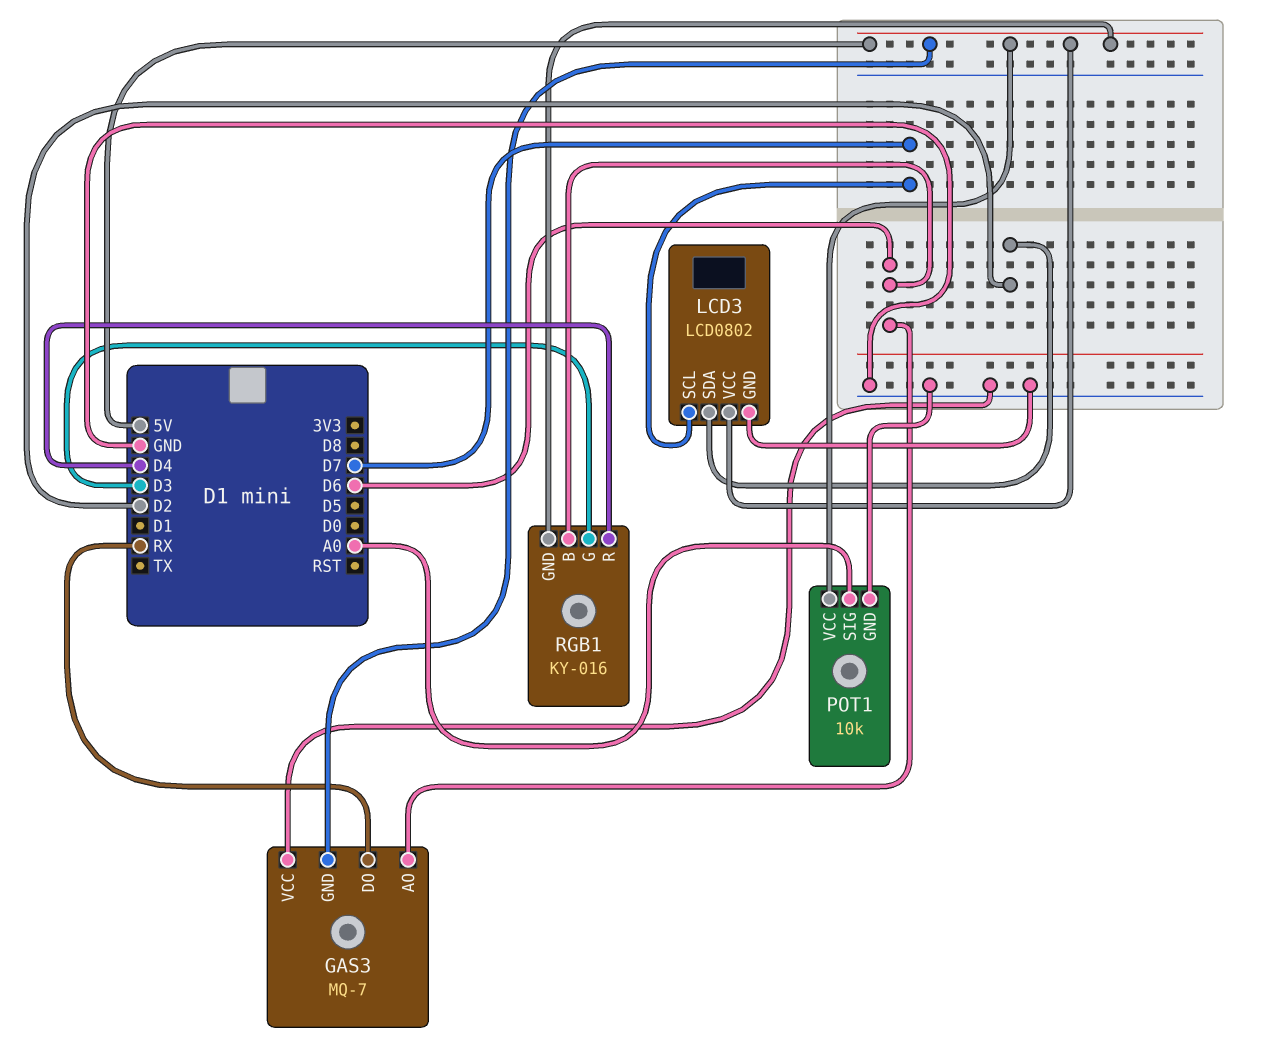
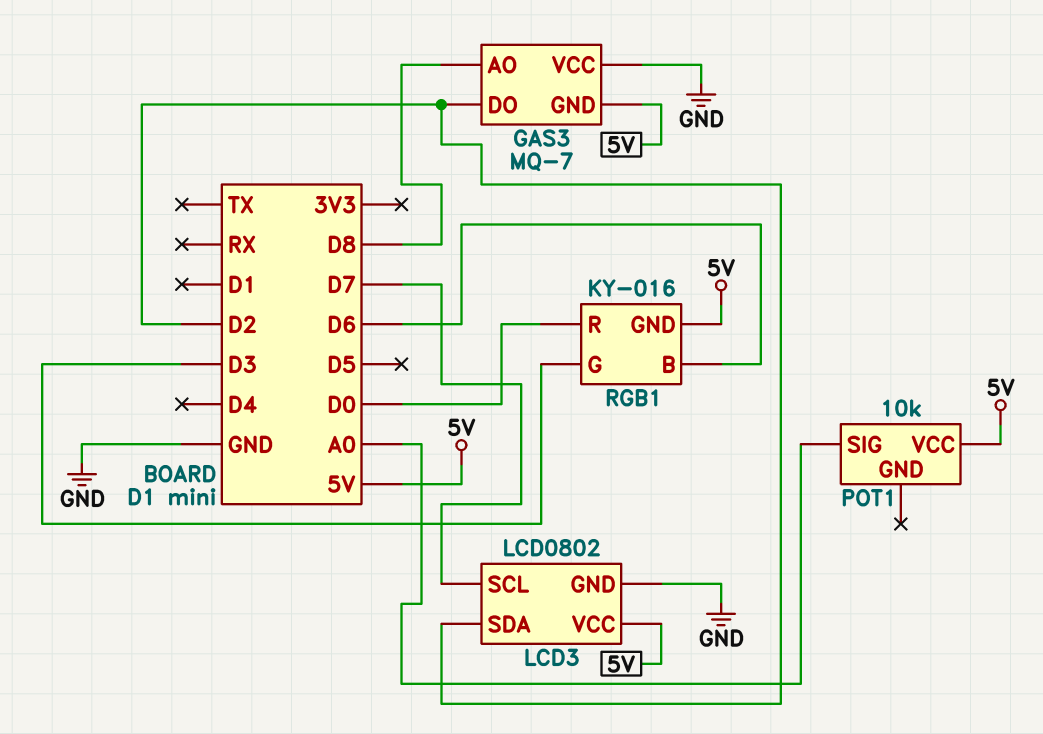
GAS3 pin AO: D6 -> D8
GAS3 pin DO: RX -> D2
POT1 pin GND: GND -> none
RGB1 pin R: D4 -> D0

